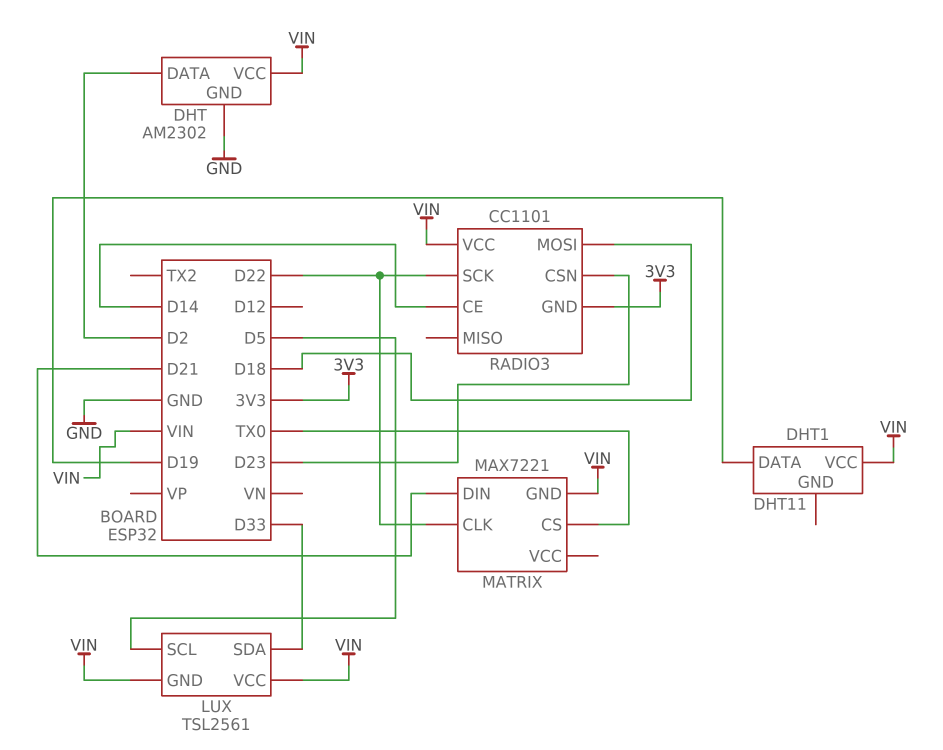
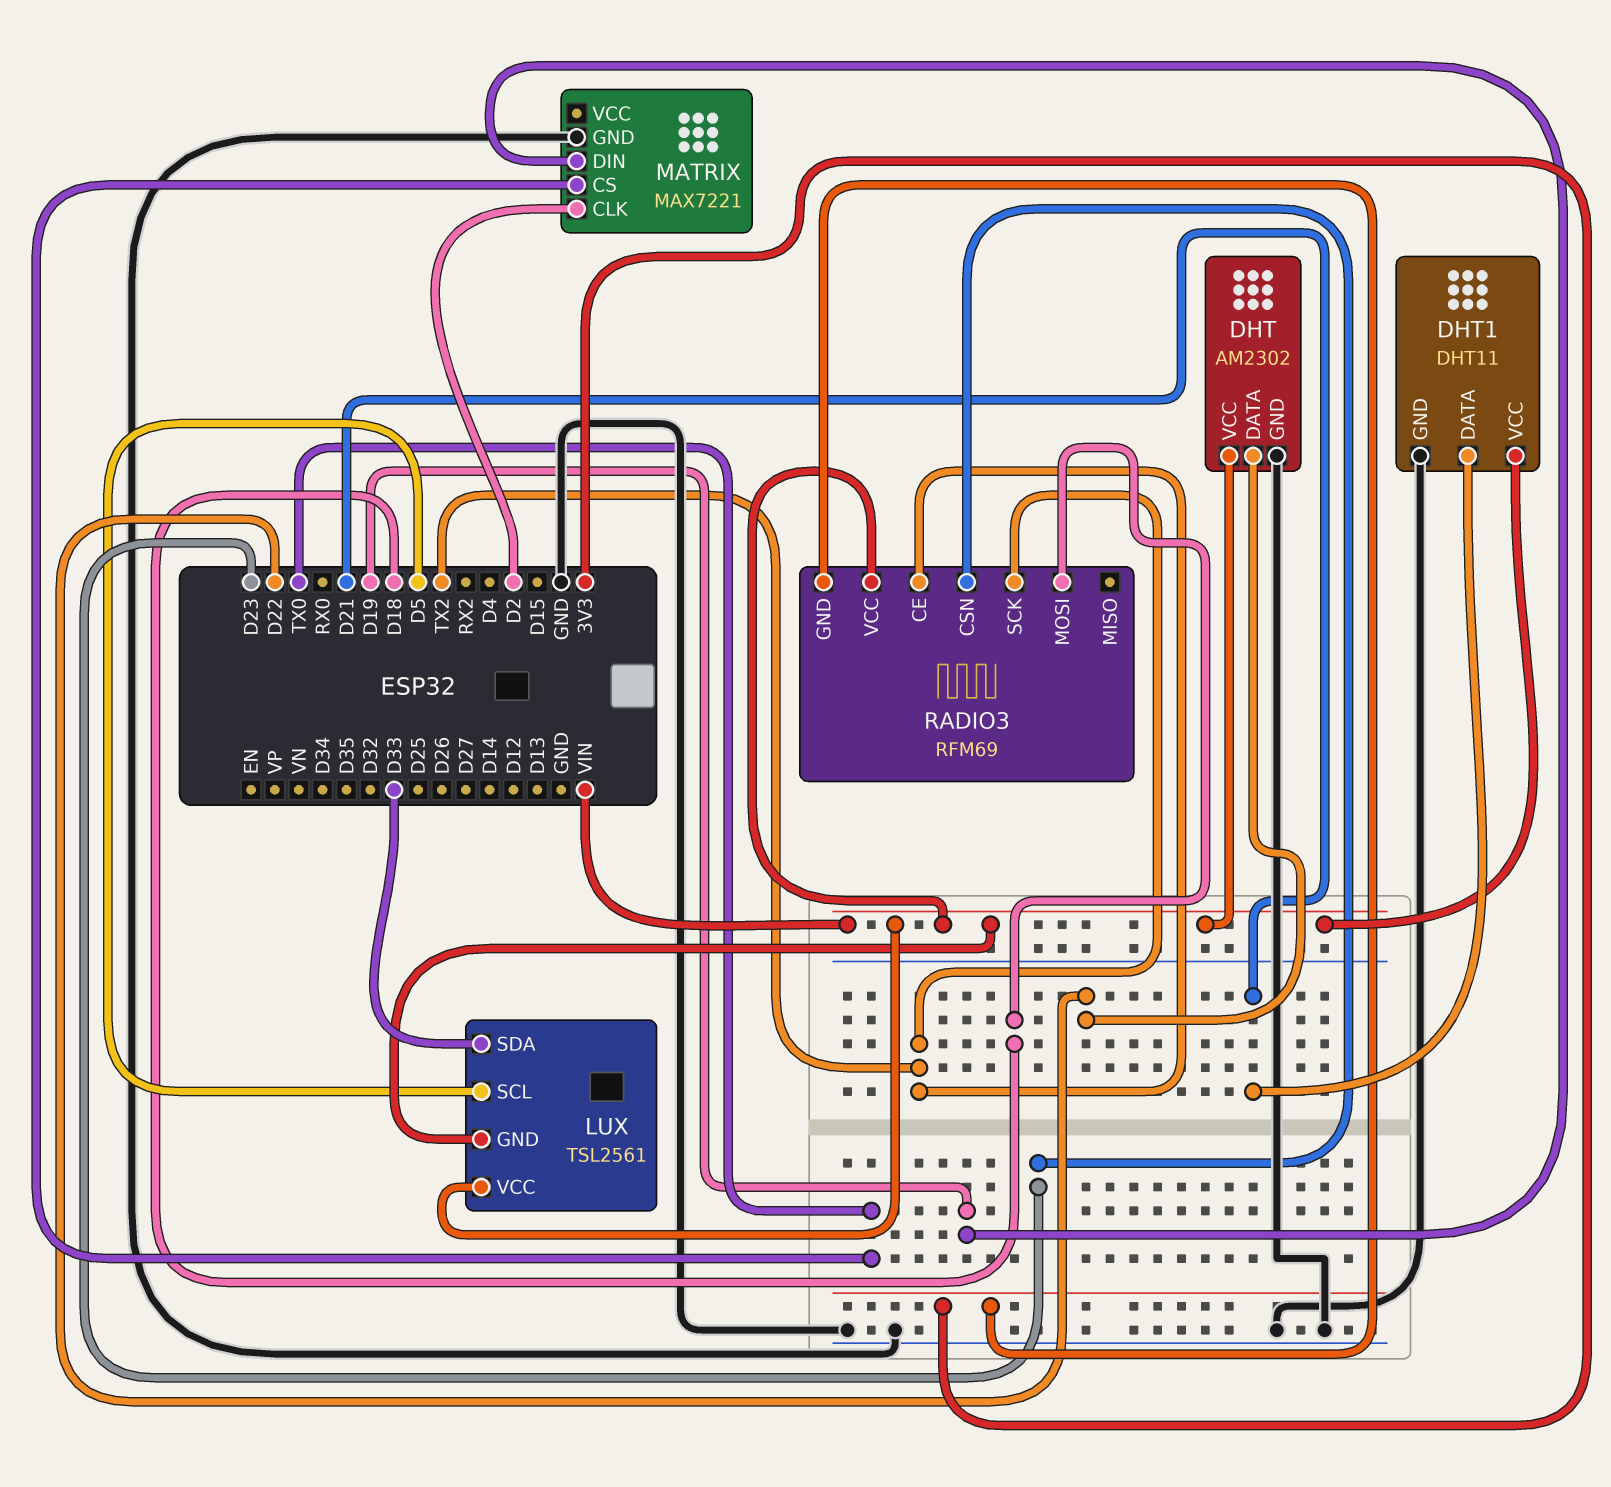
DHT pin DATA: D2 -> D22
DHT1 pin DATA: D19 -> D21
DHT1 pin GND: none -> GND
MATRIX pin CLK: D22 -> D2
MATRIX pin DIN: D21 -> D19
MATRIX pin GND: VIN -> GND
RADIO3: CC1101 -> RFM69
RADIO3 pin CE: D14 -> TX2
RADIO3 pin SCK: D22 -> TX2

